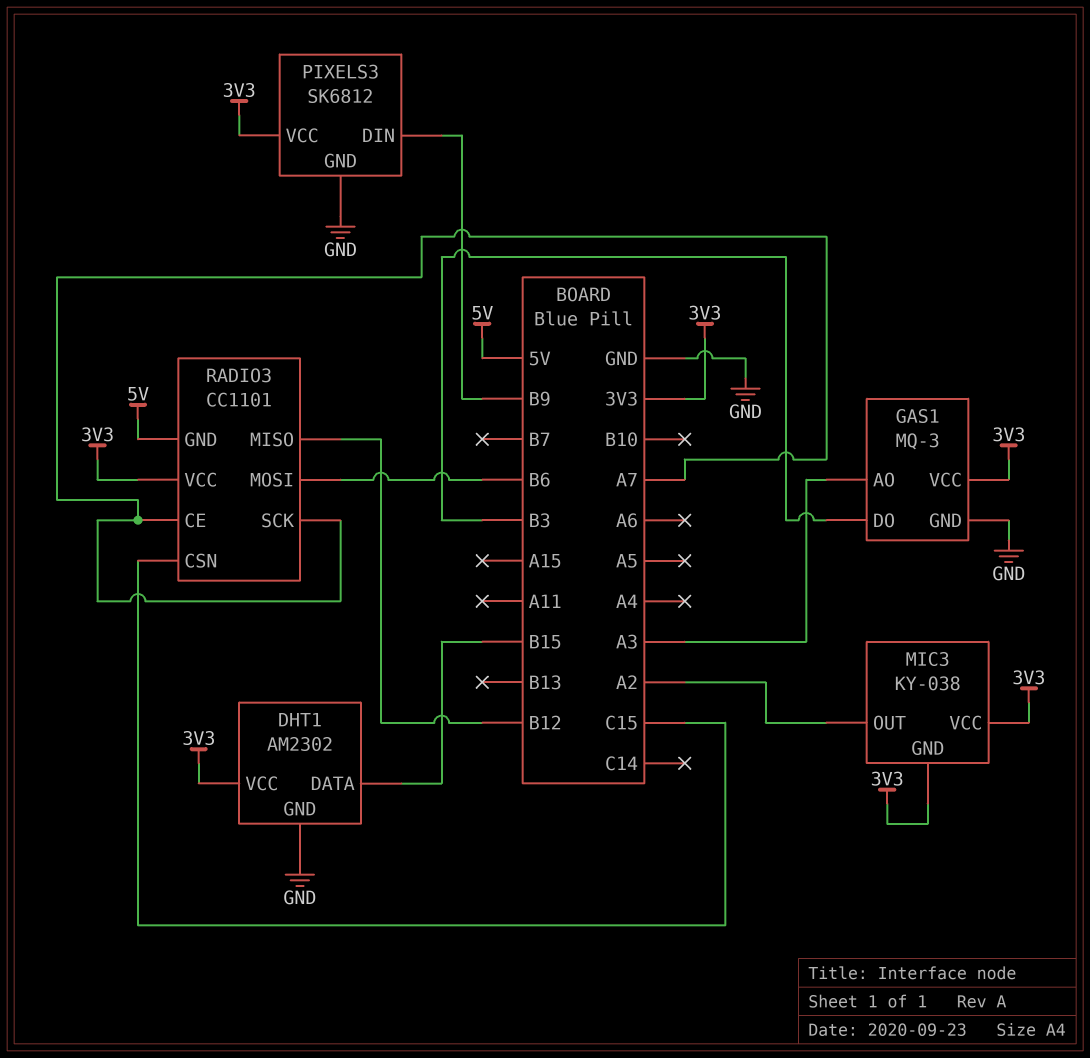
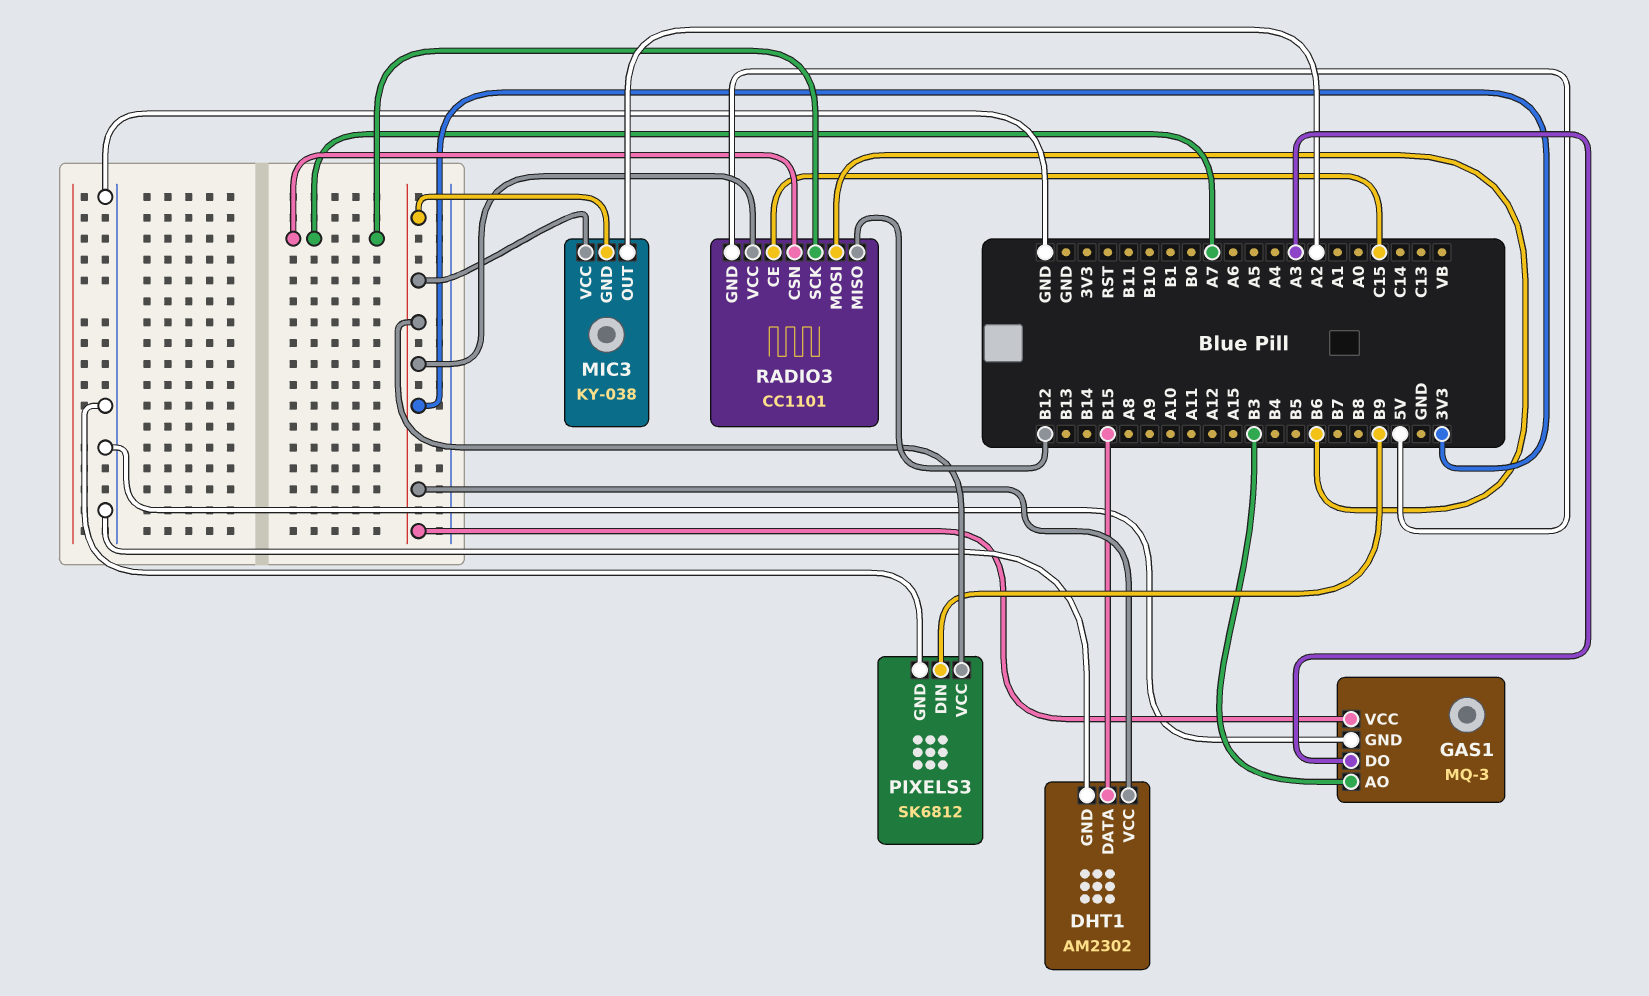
GAS1 pin AO: A3 -> B3
GAS1 pin DO: B3 -> A3
RADIO3 pin CE: A7 -> C15
RADIO3 pin CSN: C15 -> A7

